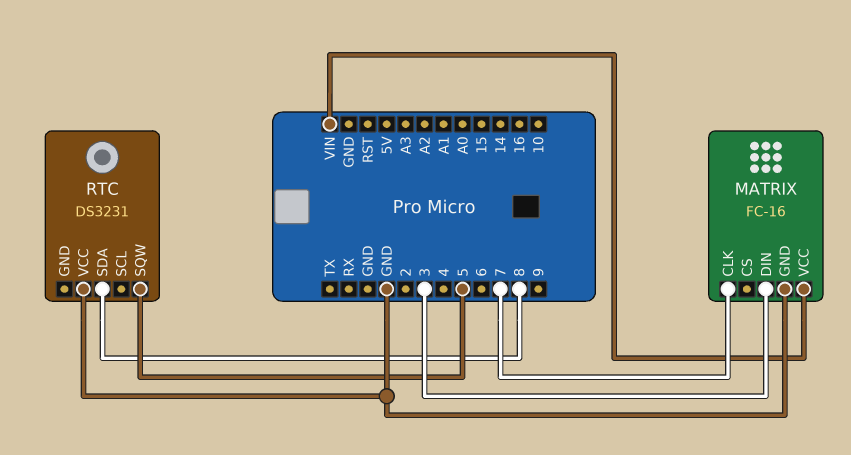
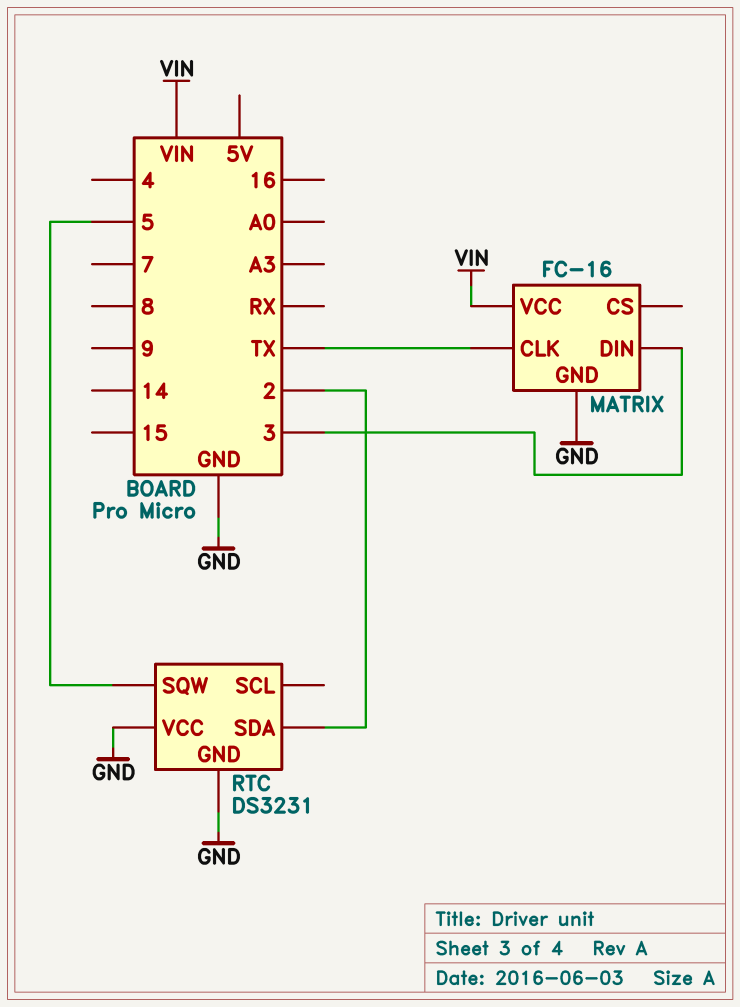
MATRIX pin CLK: 7 -> TX
RTC pin GND: none -> GND
RTC pin SDA: 8 -> 2

